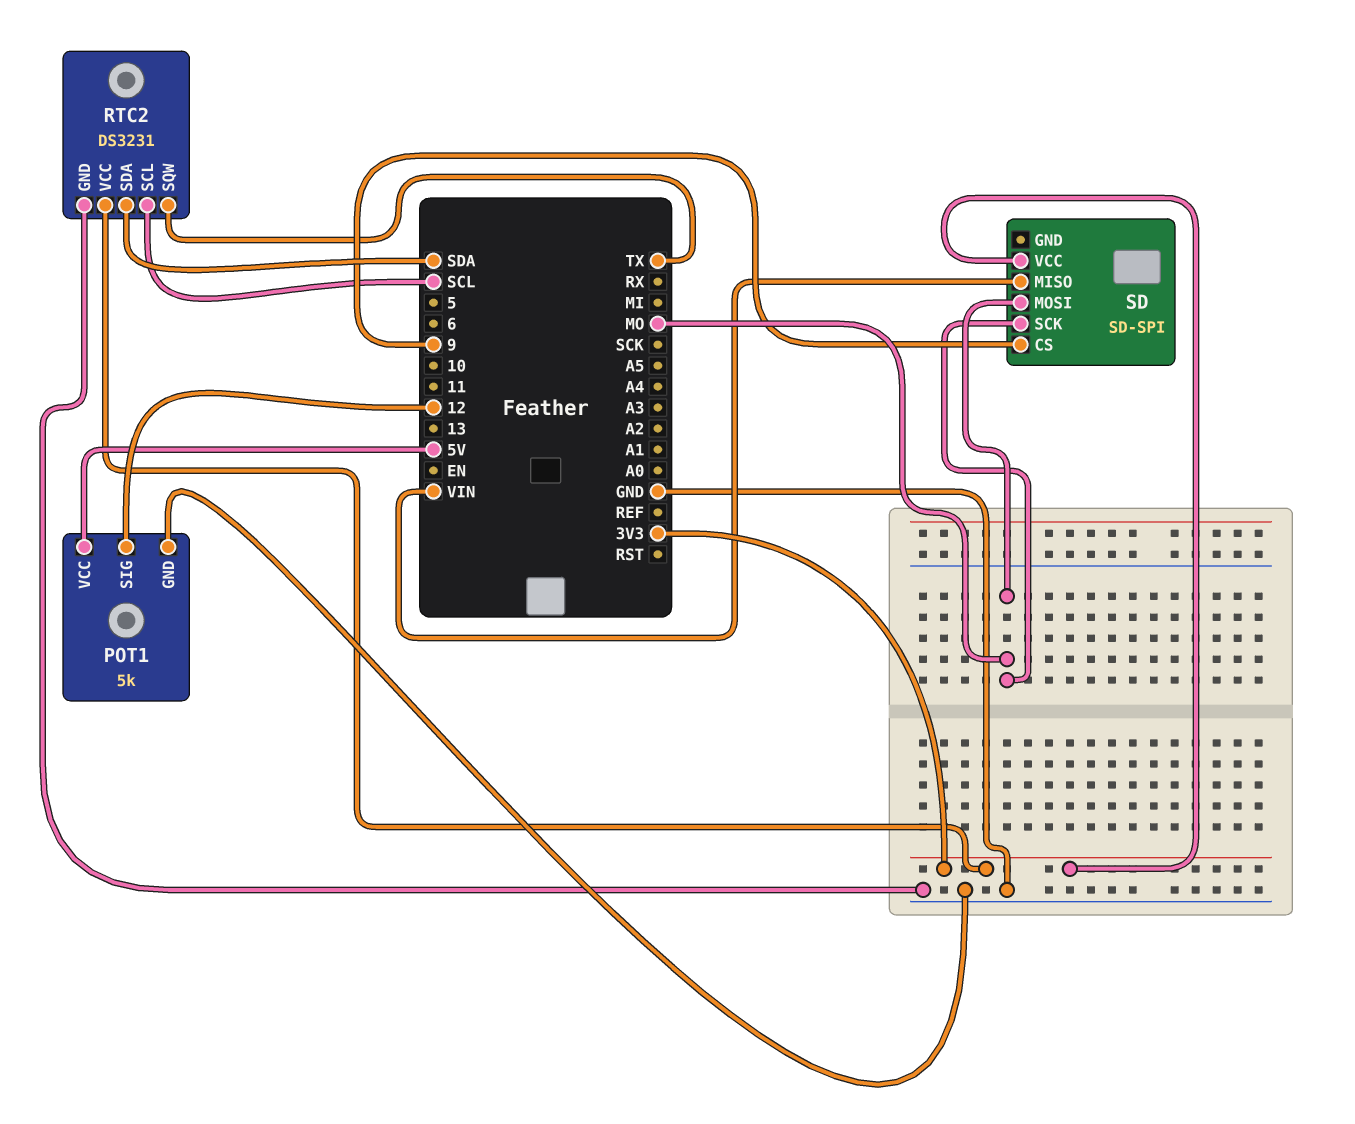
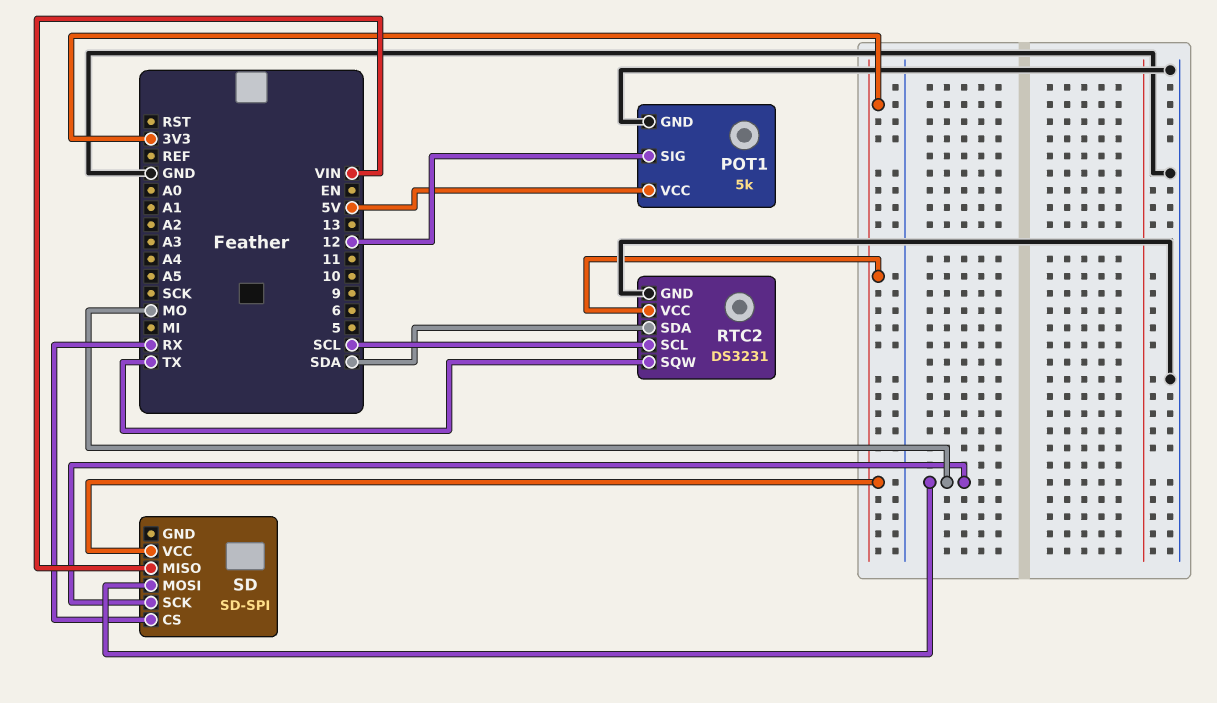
SD pin CS: 9 -> RX

